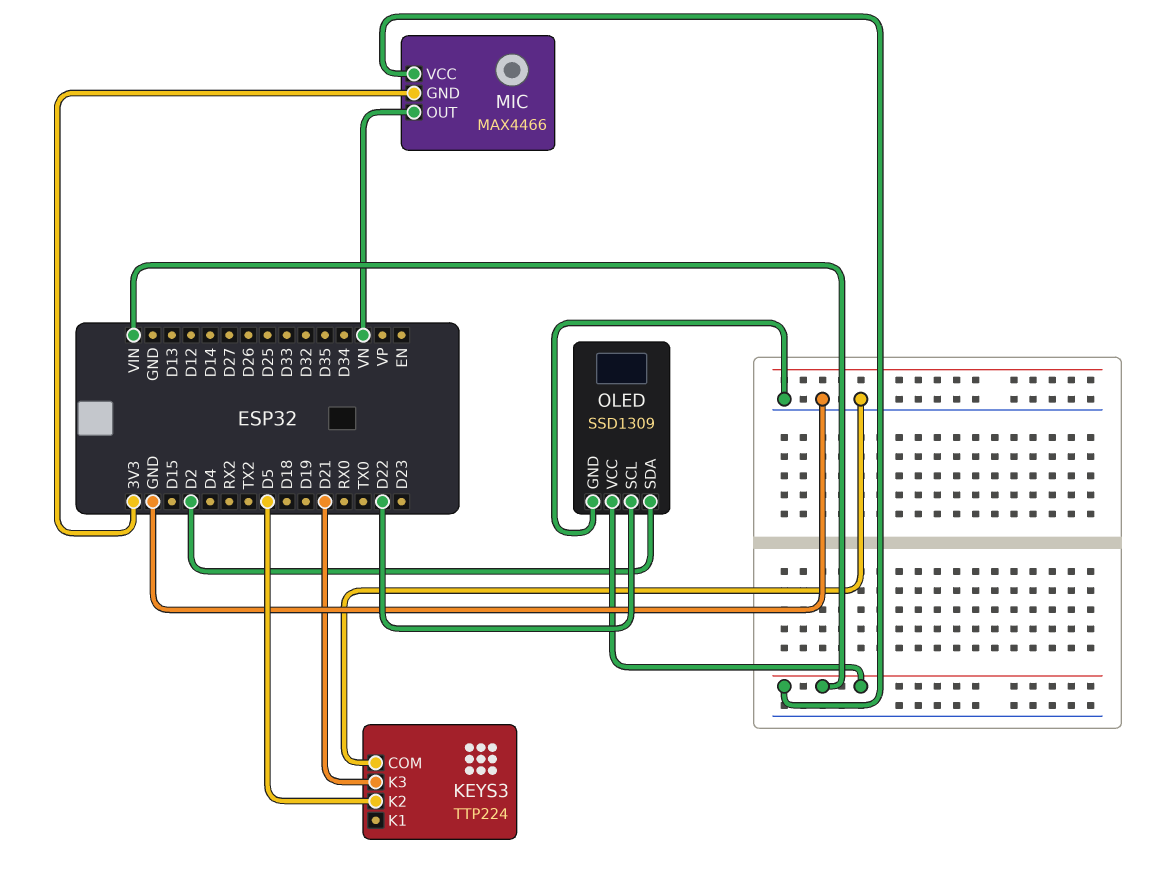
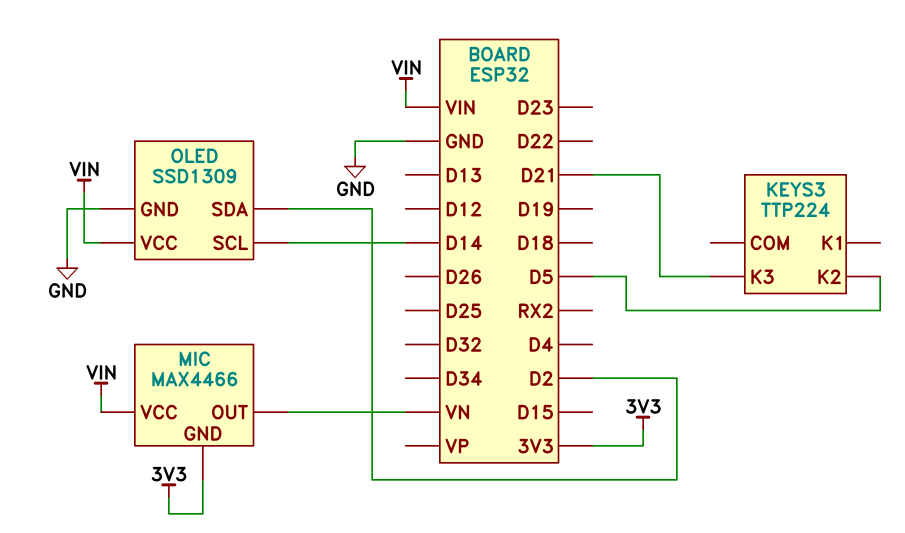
KEYS3 pin COM: GND -> none
OLED pin SCL: D22 -> D14

